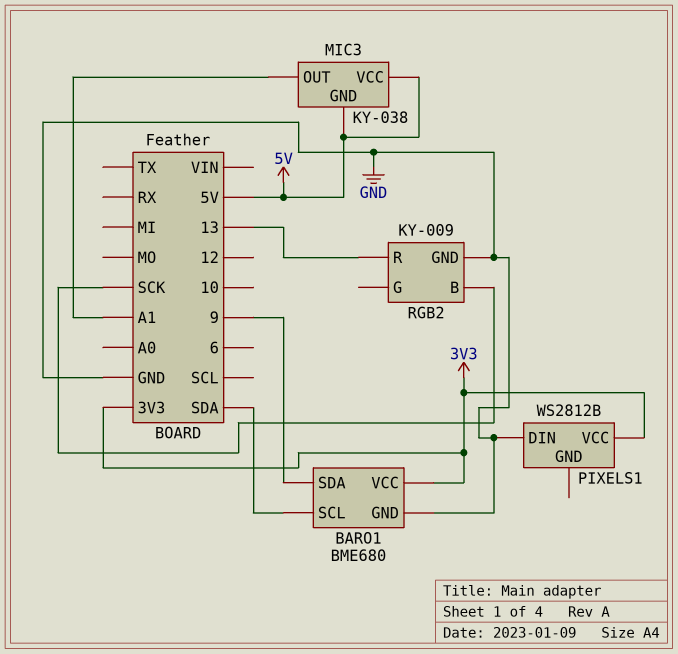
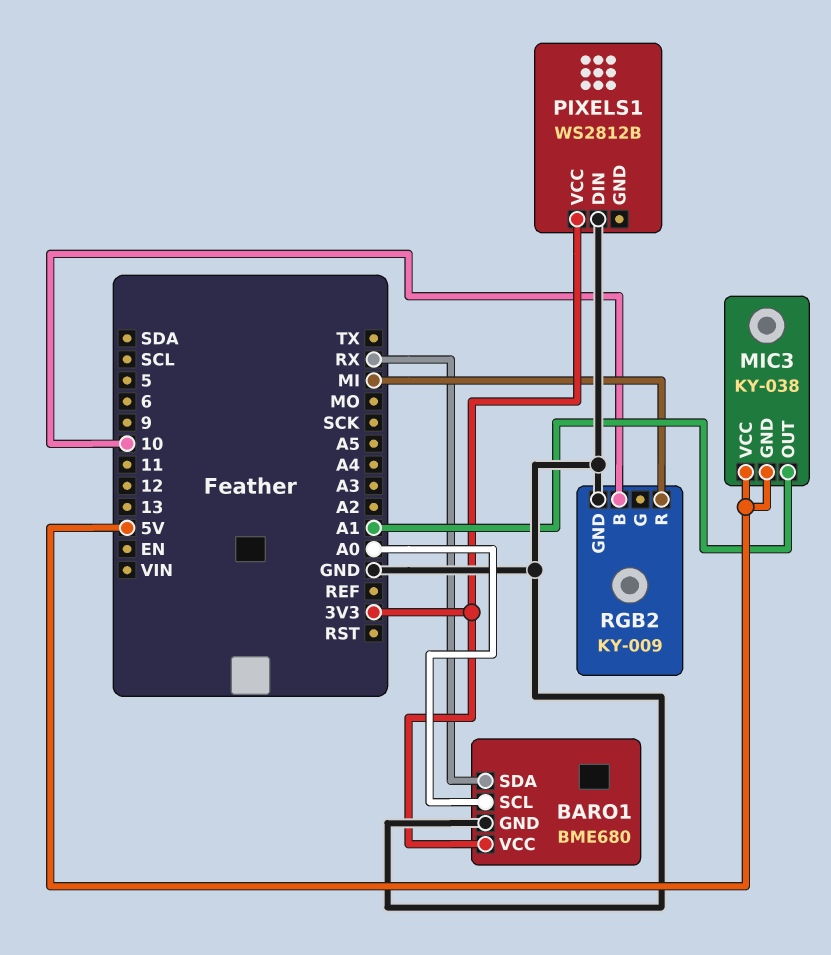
BARO1 pin SCL: SDA -> A0
BARO1 pin SDA: 9 -> RX
RGB2 pin B: SCK -> 10
RGB2 pin R: 13 -> MI

